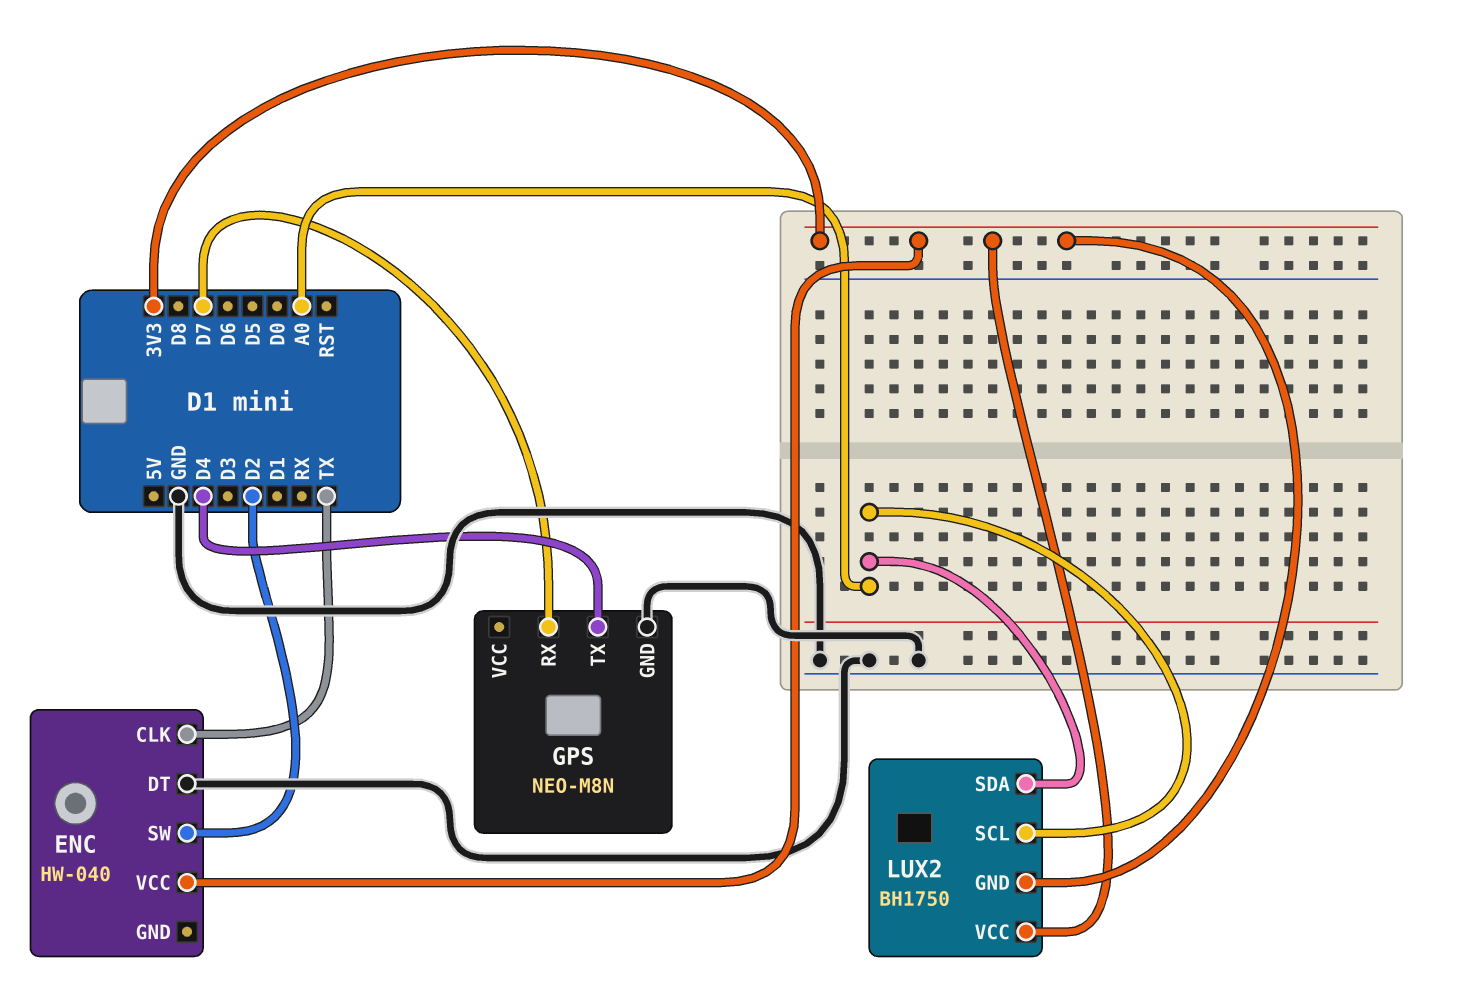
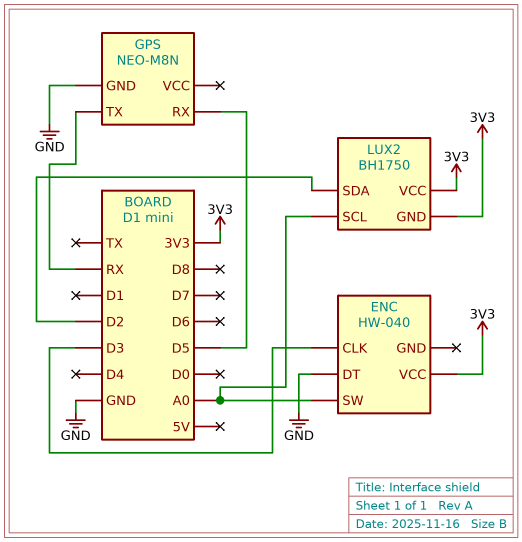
ENC pin CLK: TX -> D3
ENC pin SW: D2 -> A0
GPS pin RX: D7 -> D5
GPS pin TX: D4 -> RX
LUX2 pin SDA: A0 -> D2

